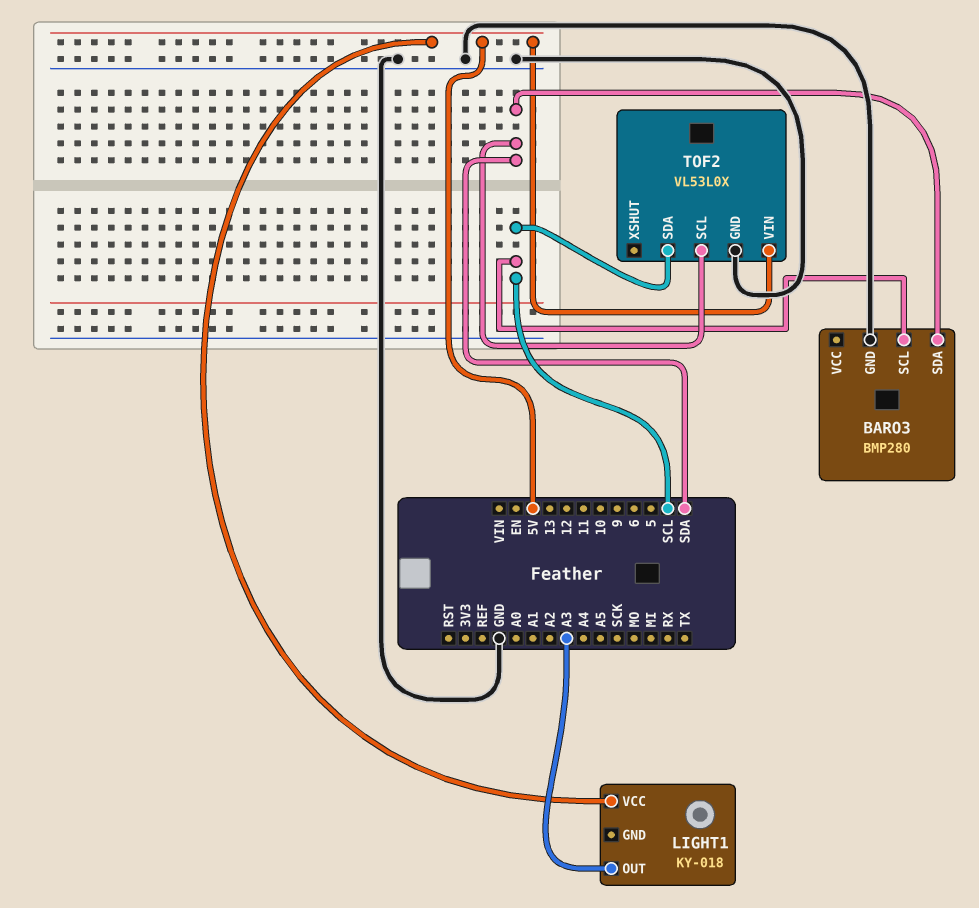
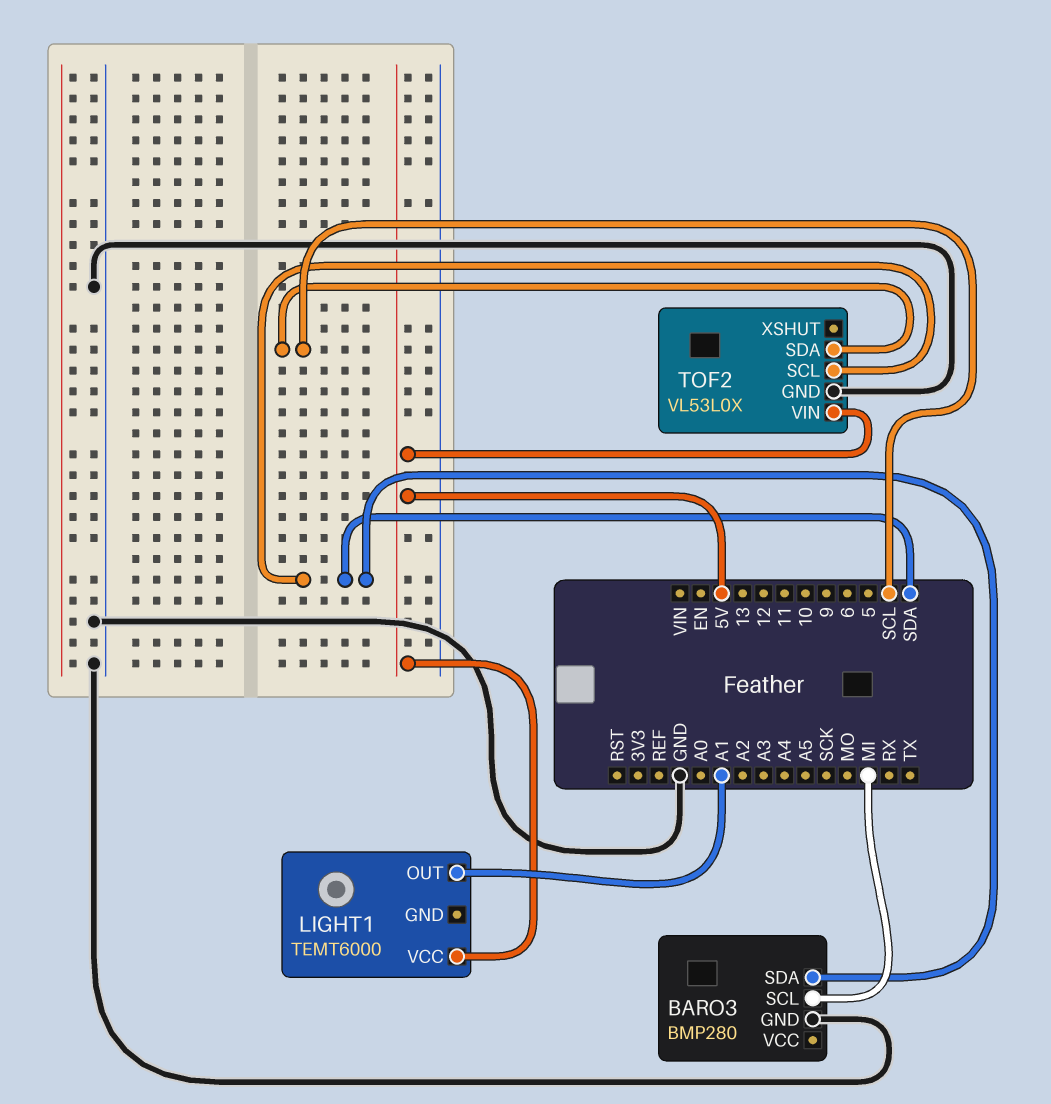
BARO3 pin SCL: SCL -> MI
LIGHT1: KY-018 -> TEMT6000
LIGHT1 pin OUT: A3 -> A1

